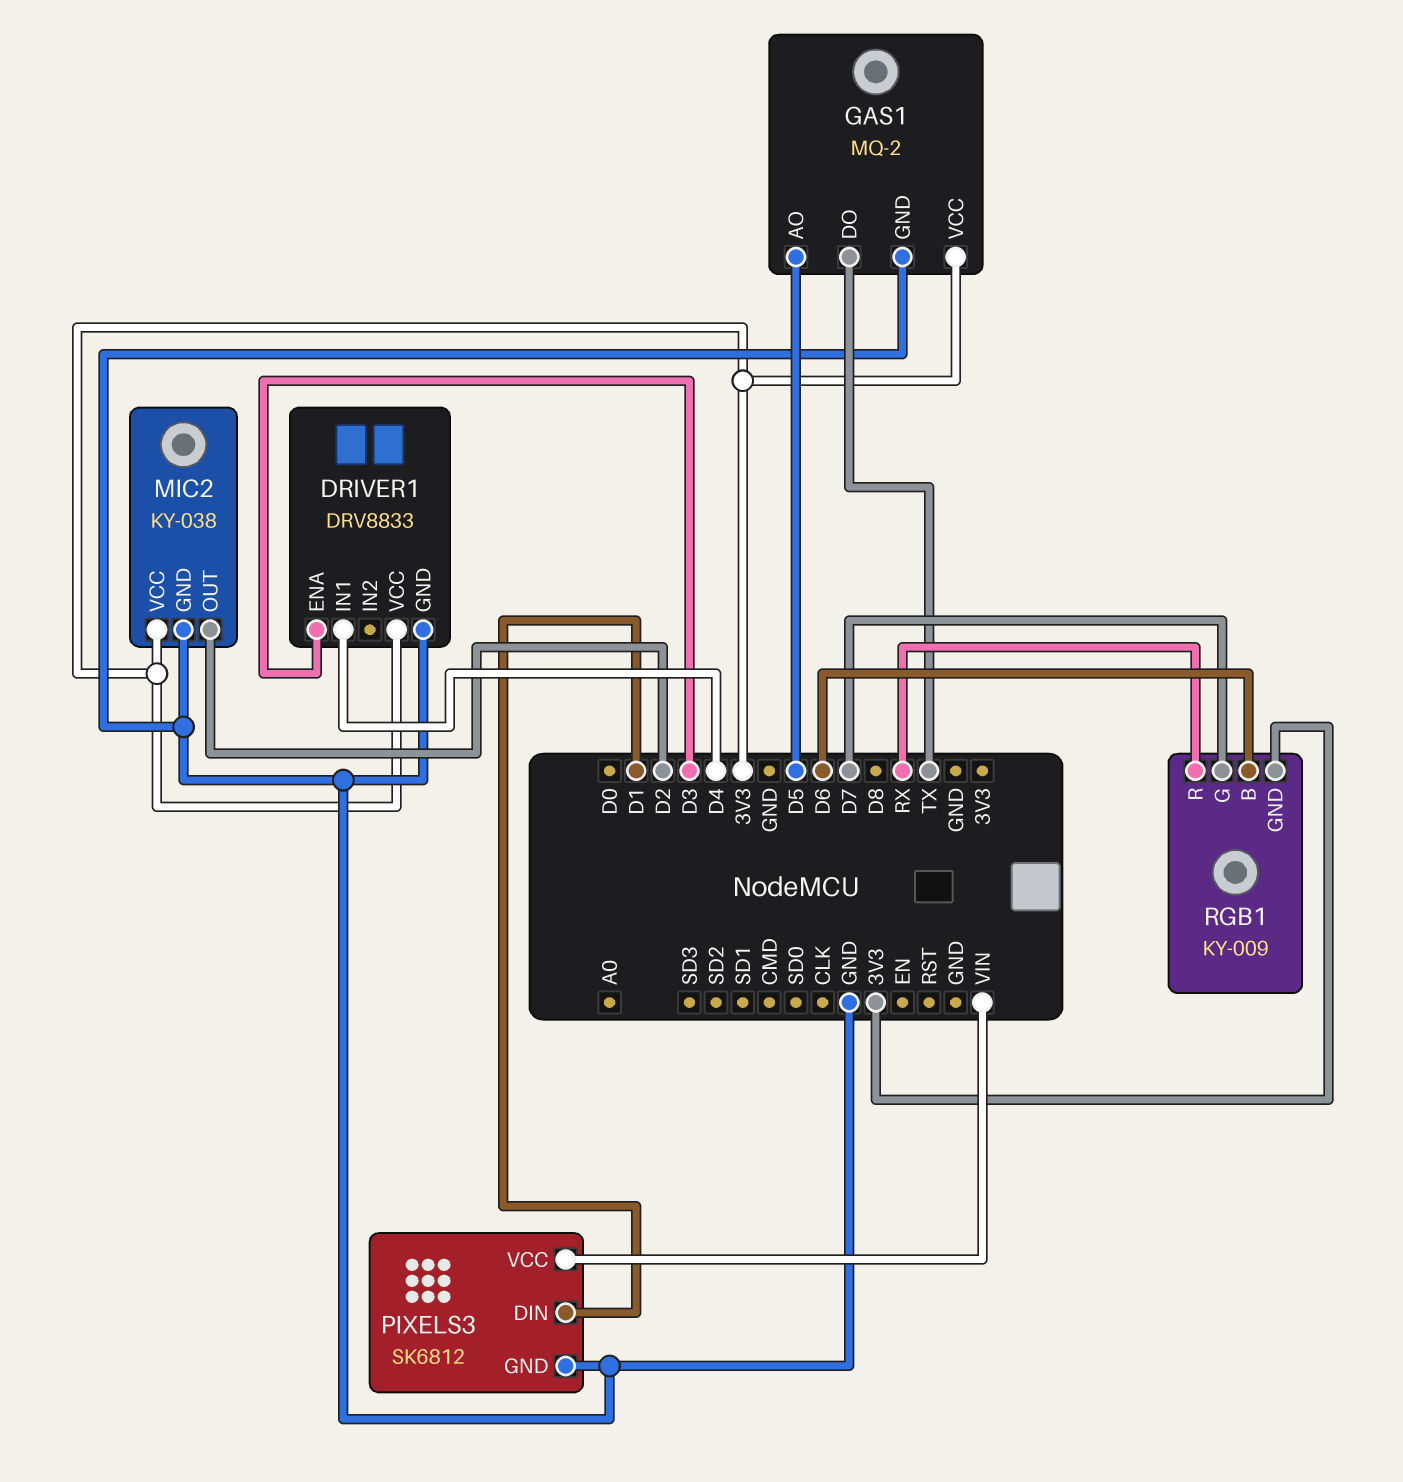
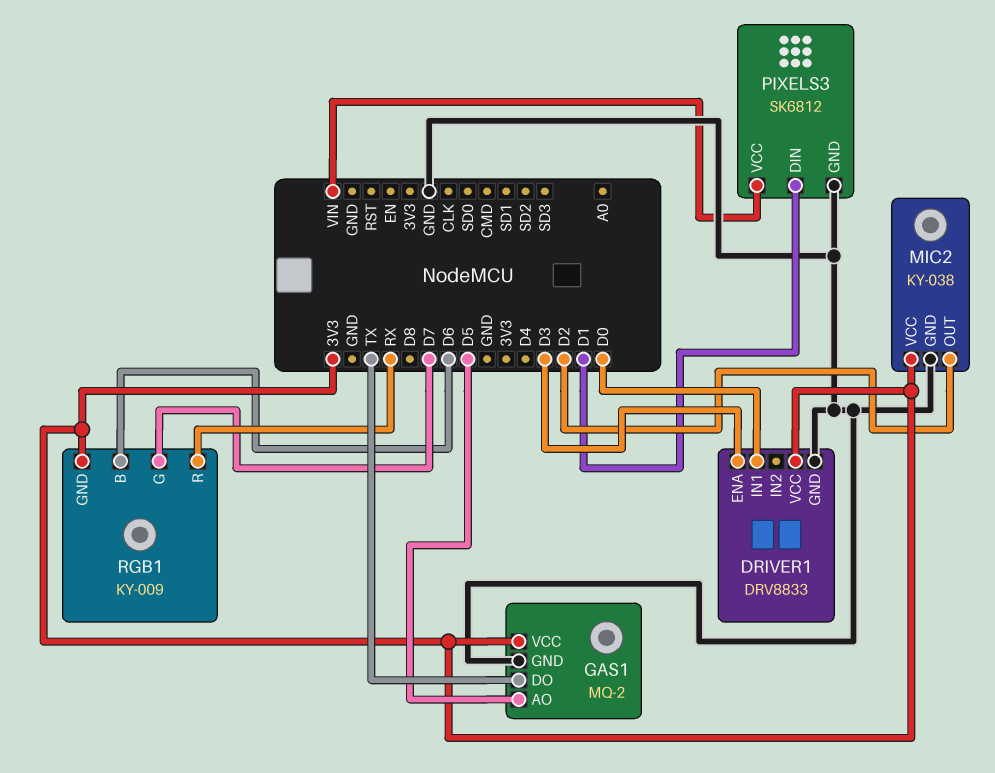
DRIVER1 pin IN1: D4 -> D0

